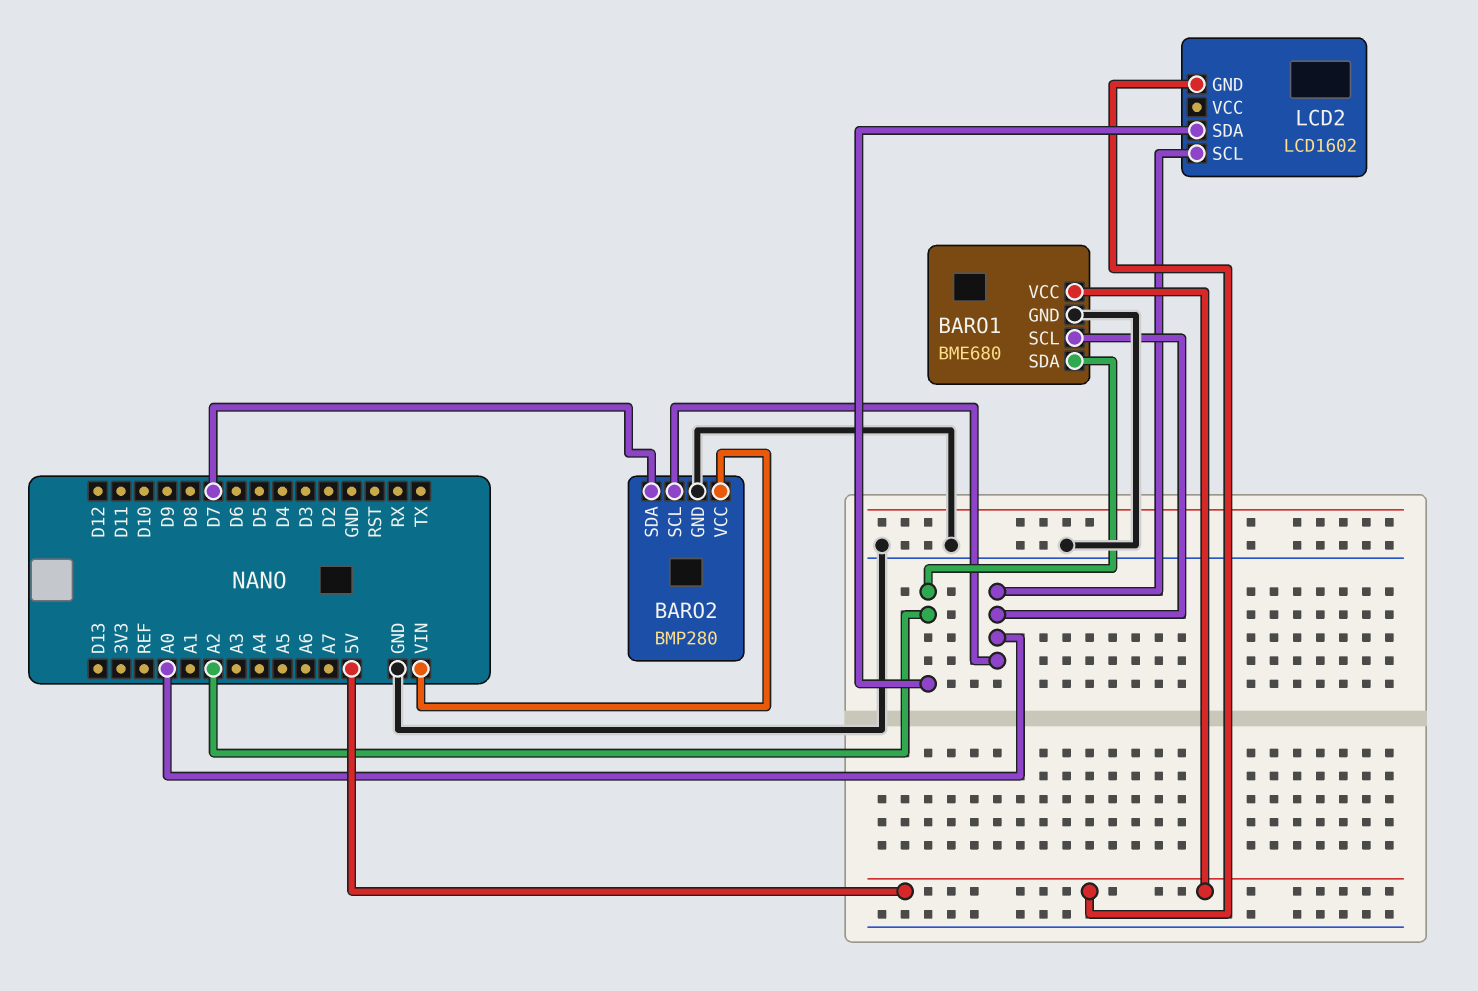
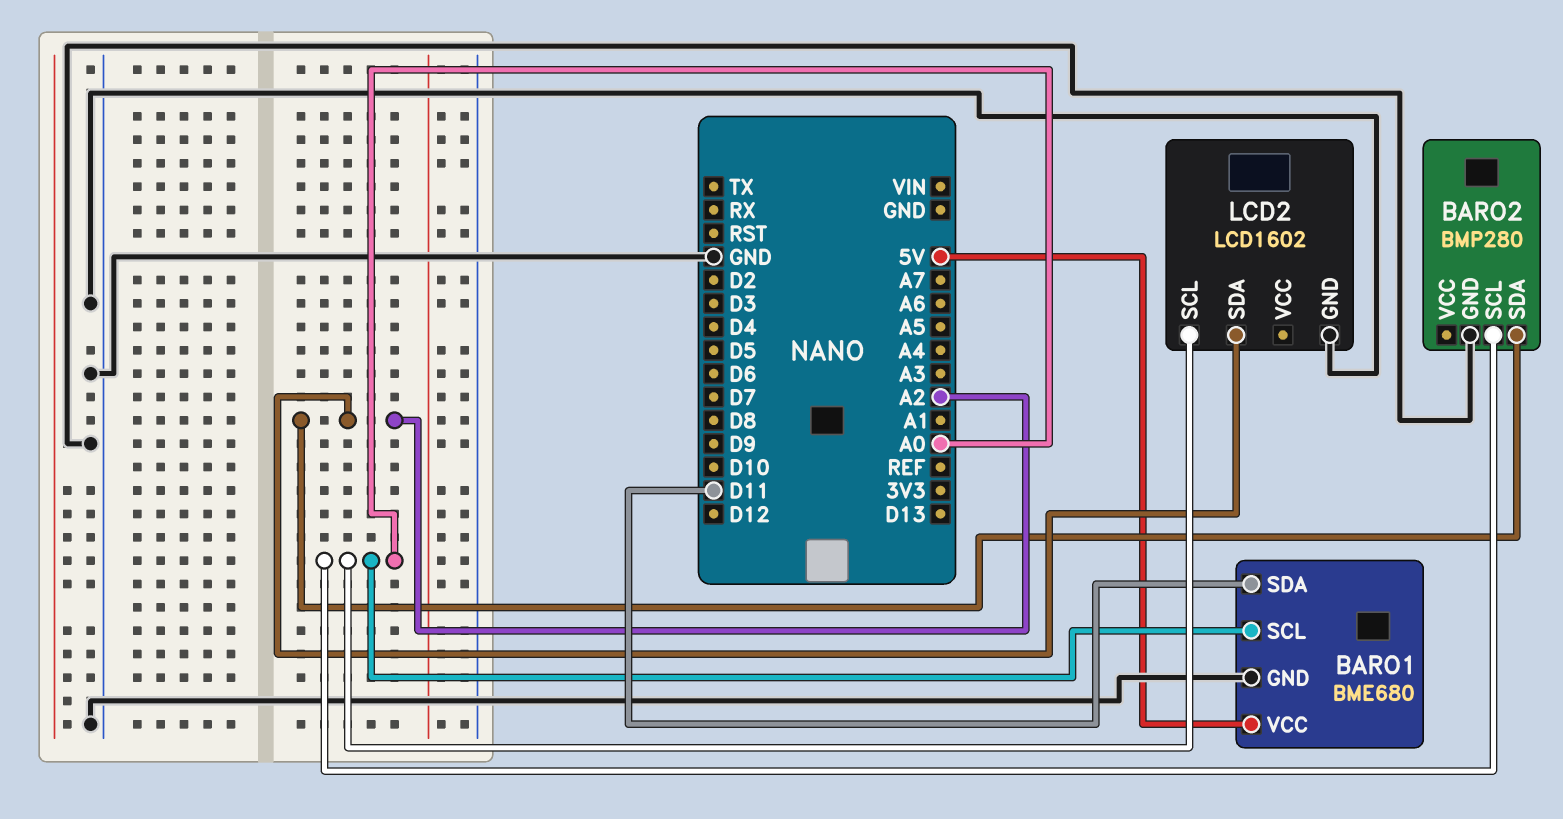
BARO1 pin SDA: A2 -> D11
BARO2 pin SDA: D7 -> A2
BARO2 pin VCC: VIN -> none
LCD2 pin GND: 5V -> GND

